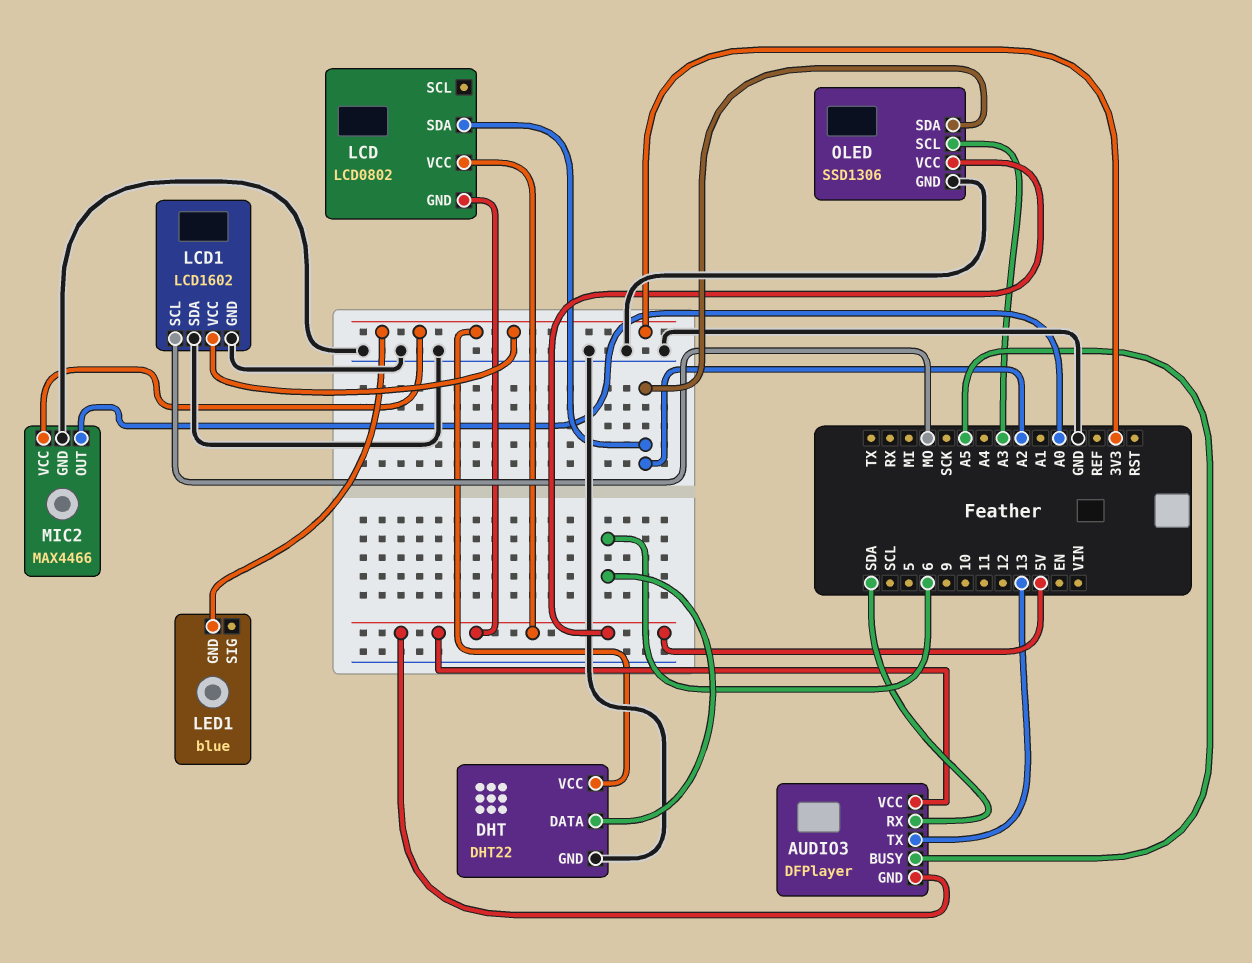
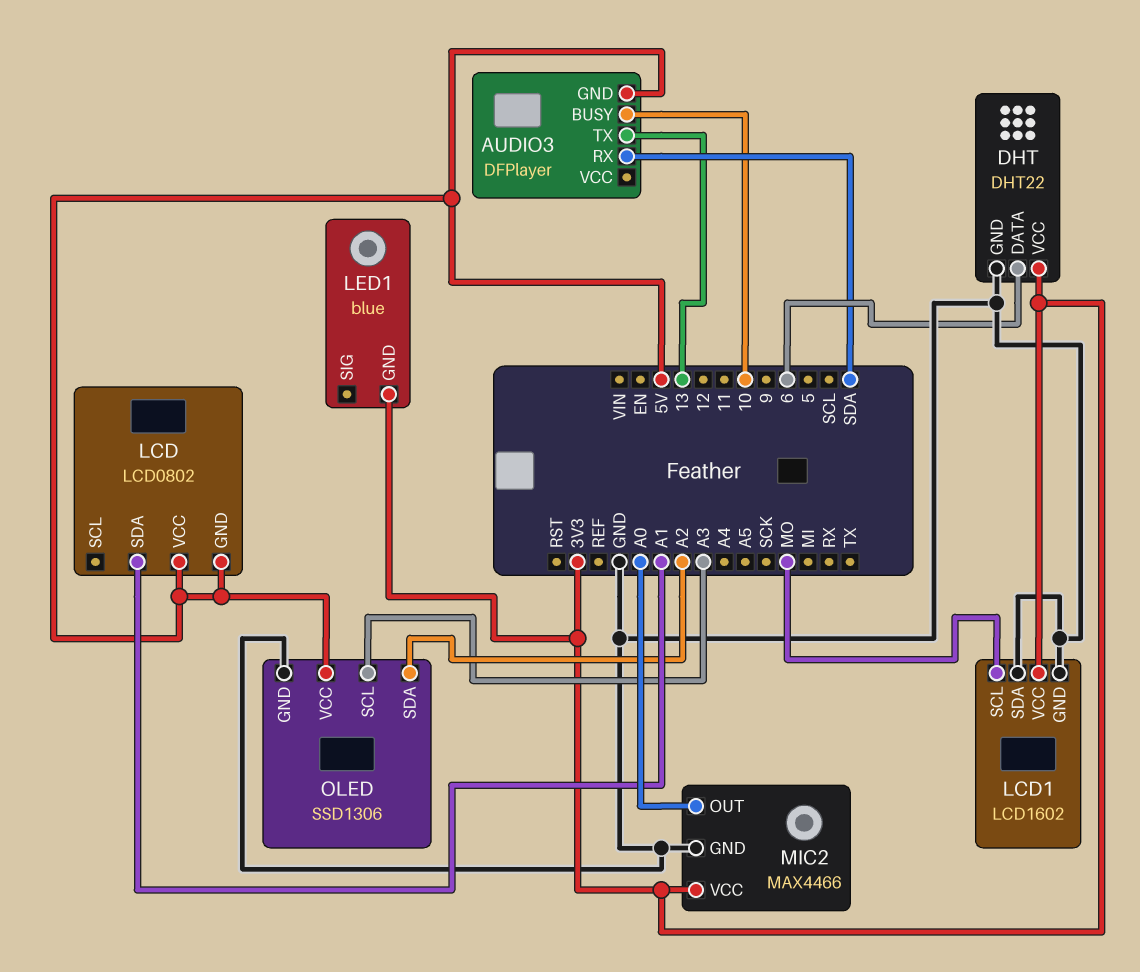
AUDIO3 pin BUSY: A5 -> 10
AUDIO3 pin VCC: 5V -> none
LCD pin SDA: A2 -> A1

